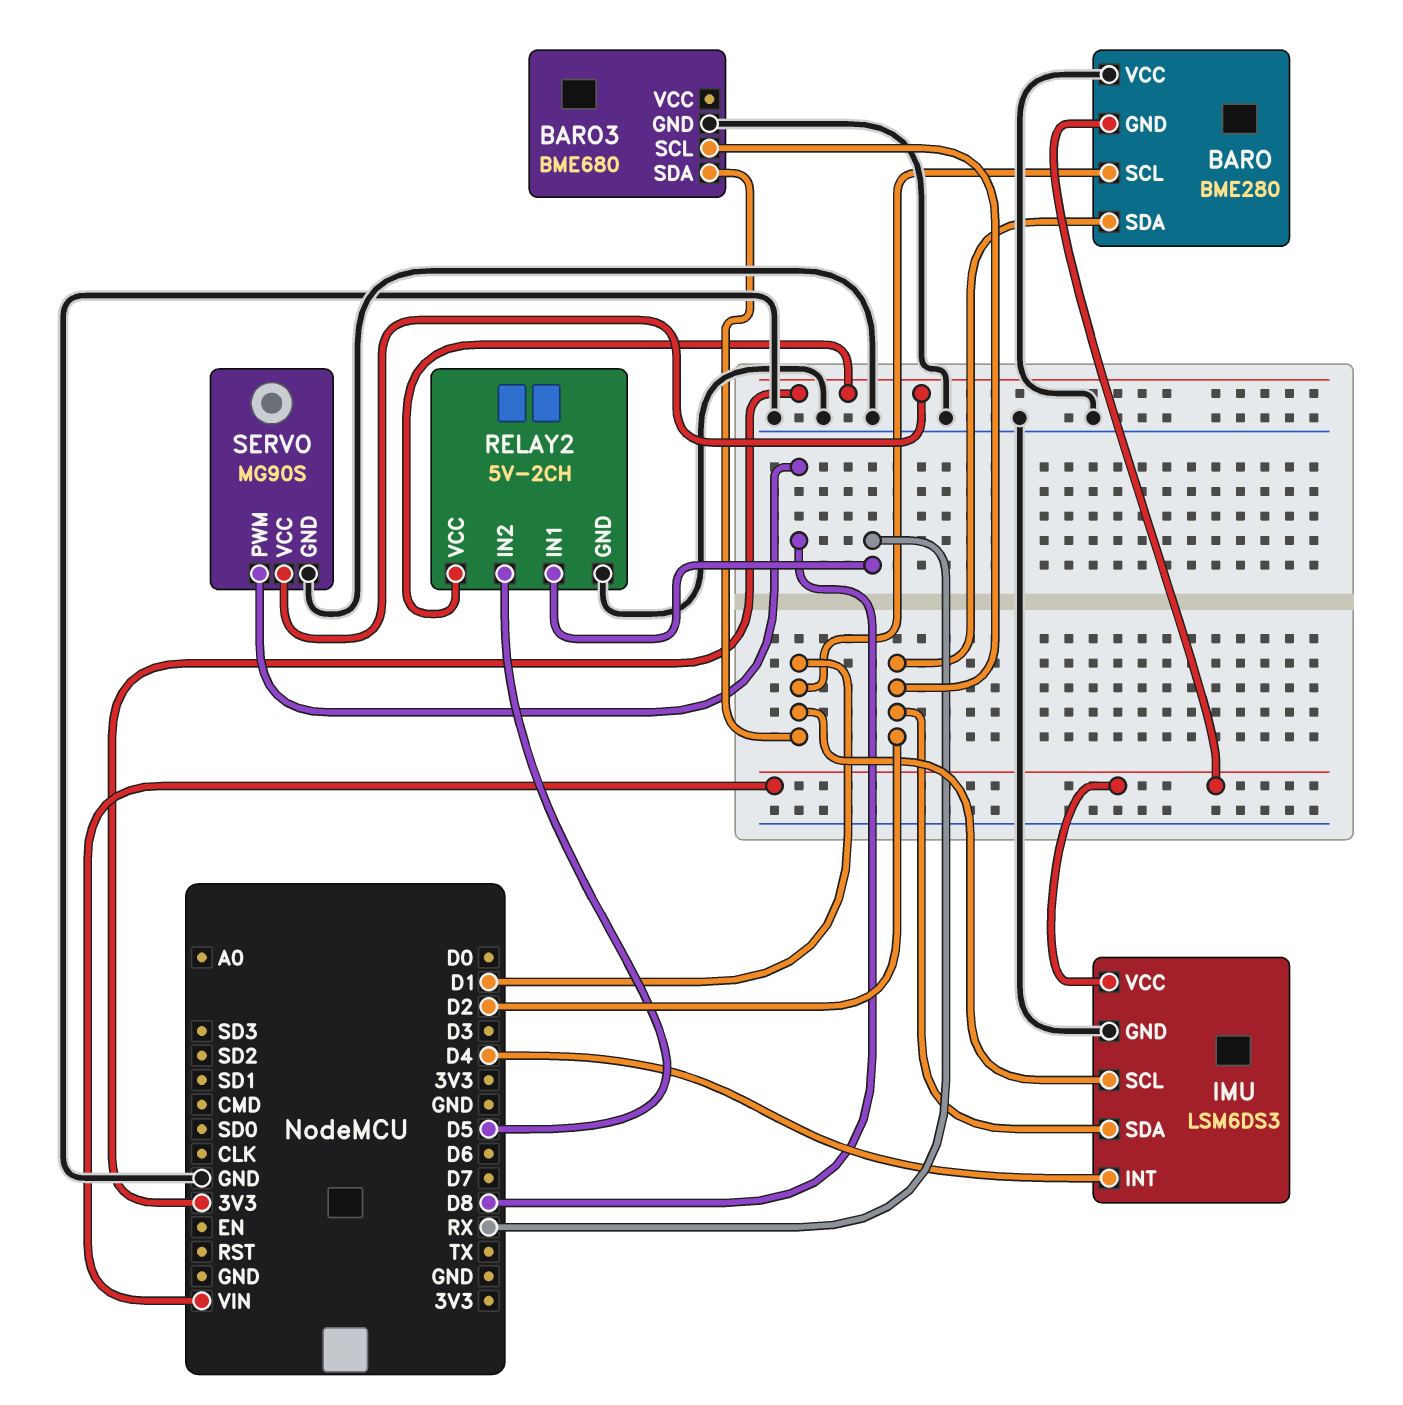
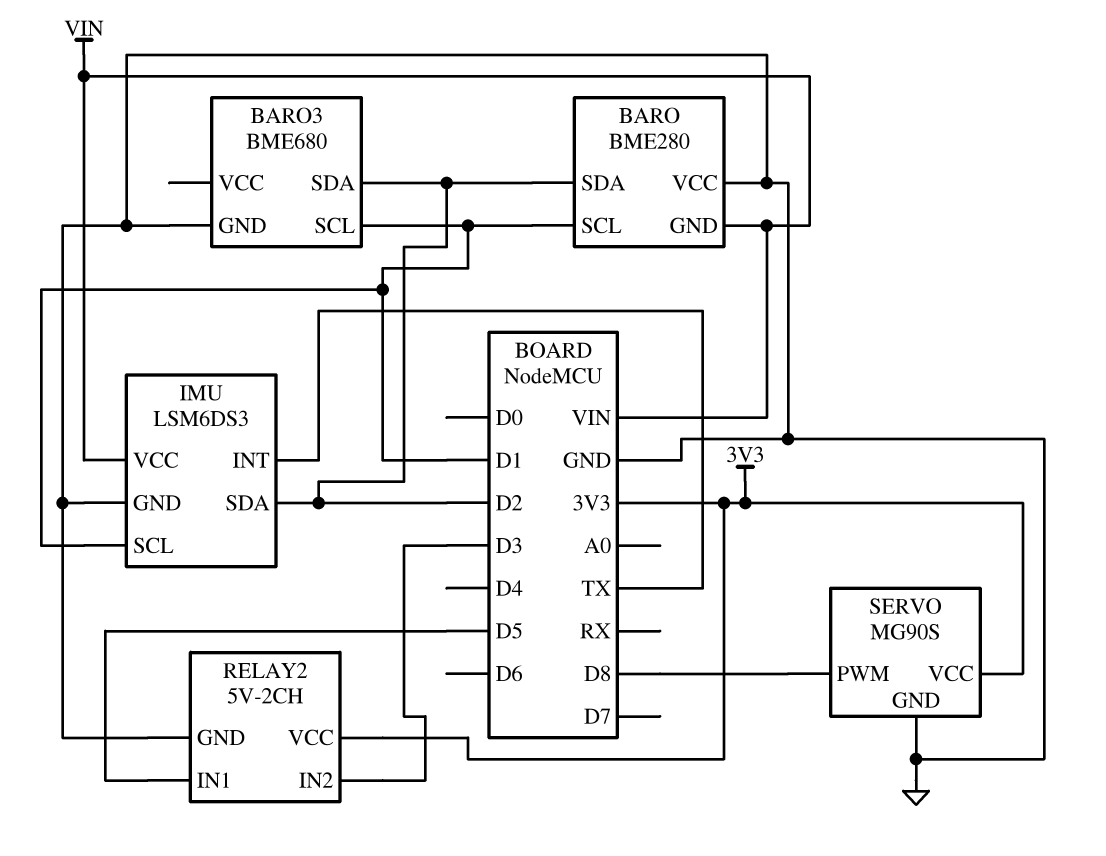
BARO3 pin SCL: D2 -> D1
BARO3 pin SDA: D1 -> D2
IMU pin INT: D4 -> TX
RELAY2 pin IN1: RX -> D5
RELAY2 pin IN2: D5 -> D3

